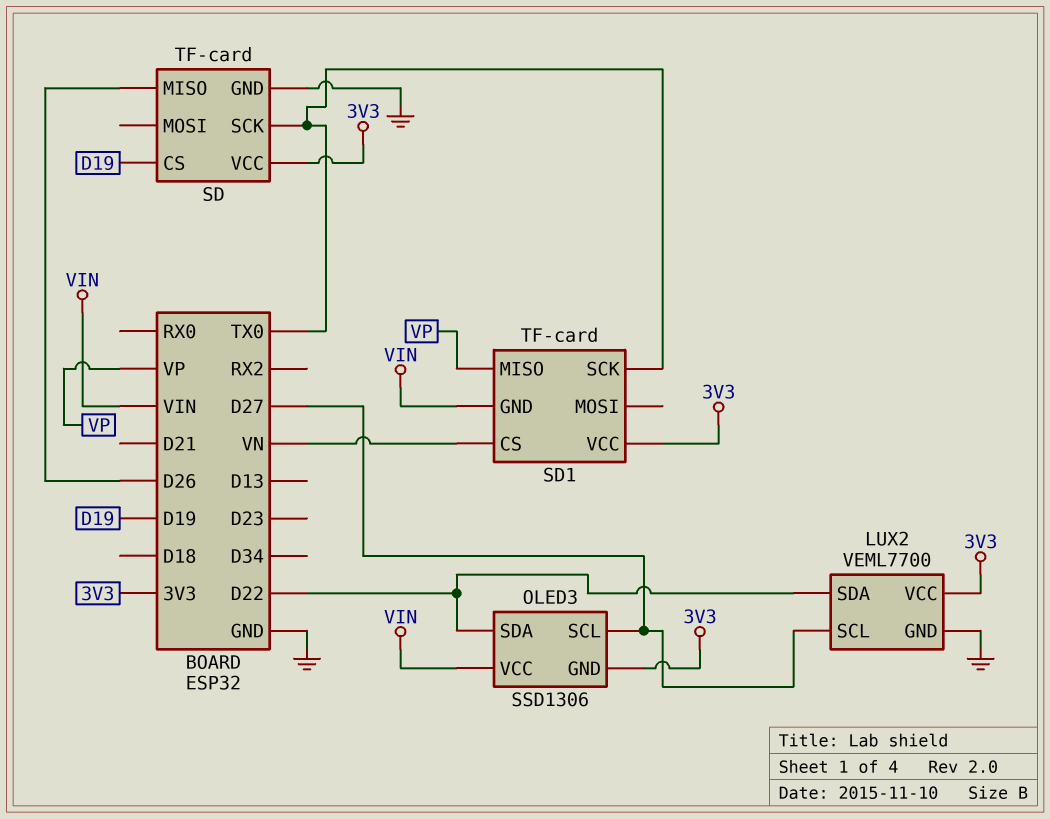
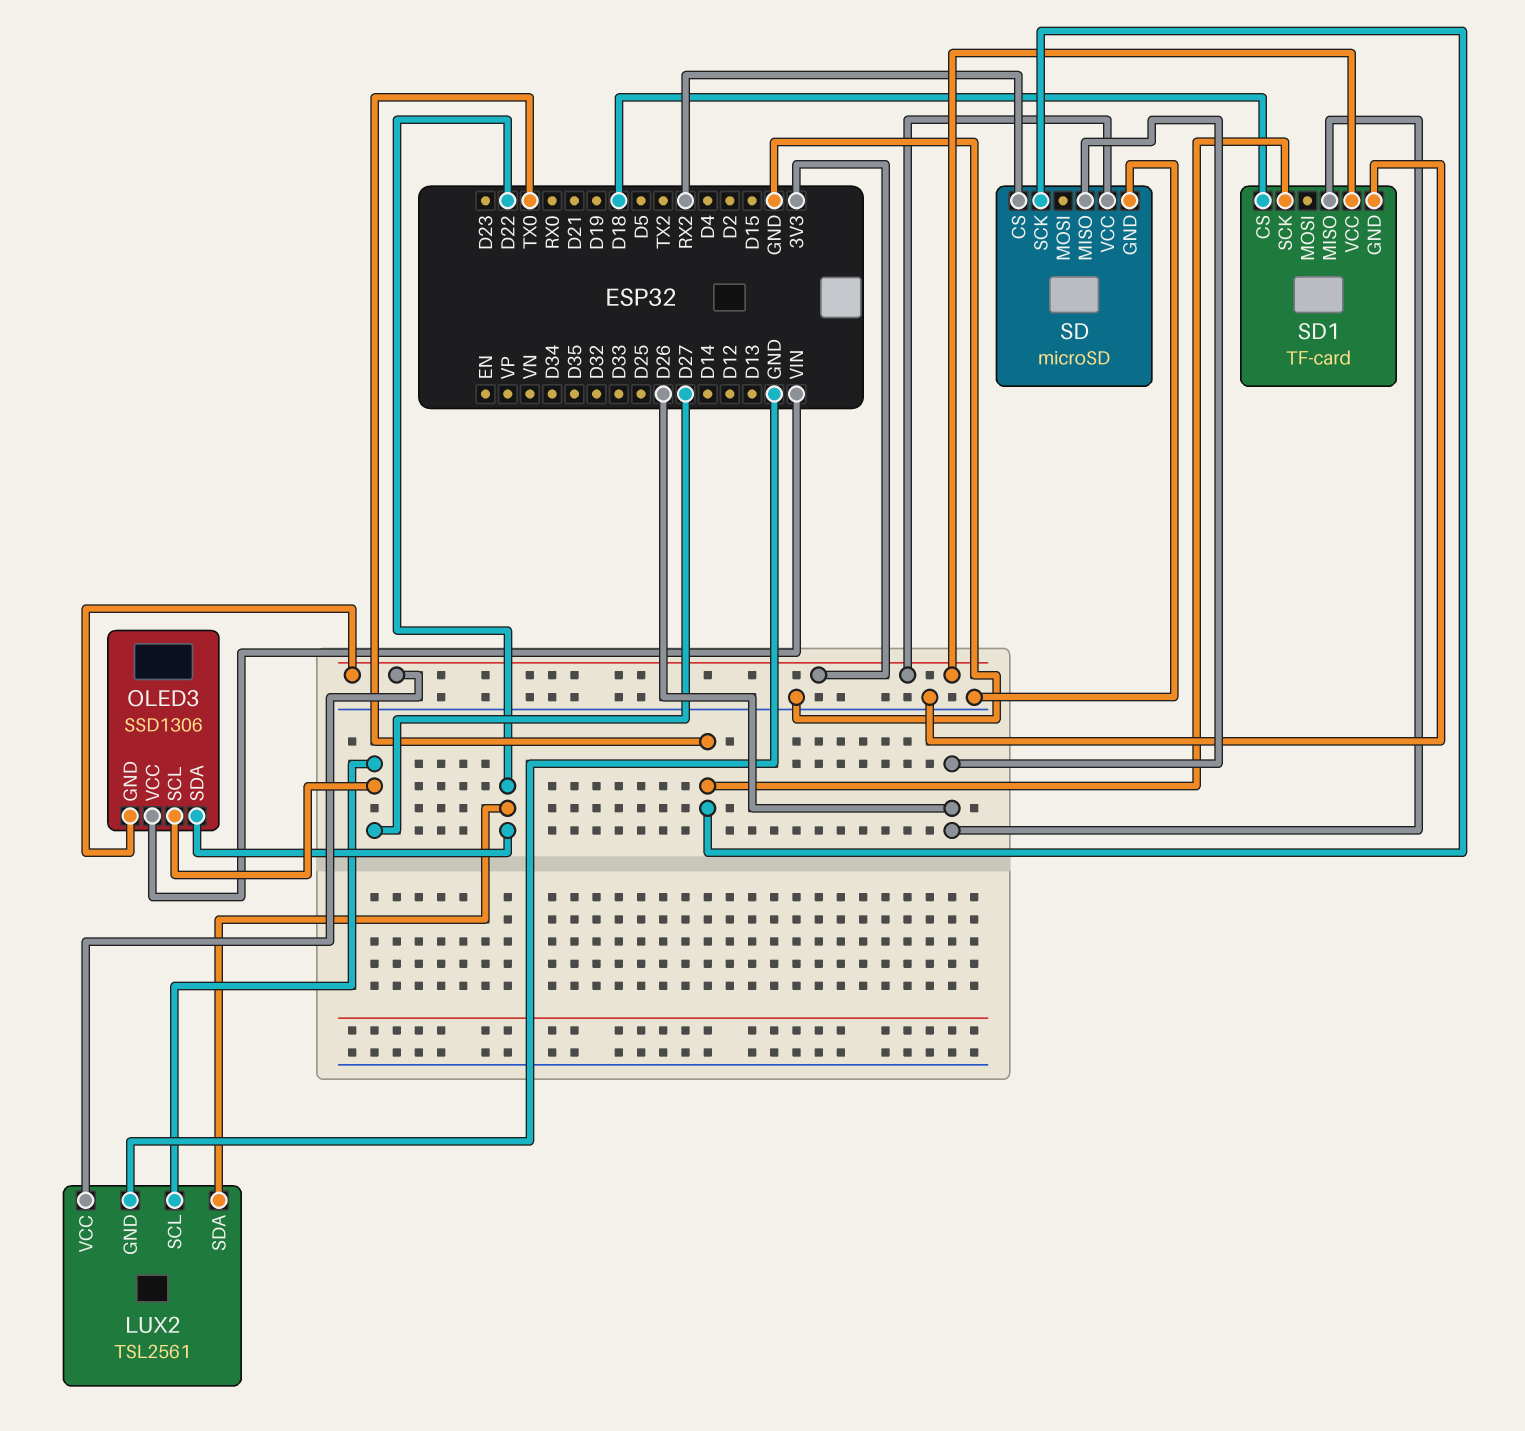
LUX2: VEML7700 -> TSL2561
SD: TF-card -> microSD
SD pin CS: D19 -> RX2
SD1 pin CS: VN -> D18
SD1 pin GND: VIN -> GND
SD1 pin MISO: VP -> D26

